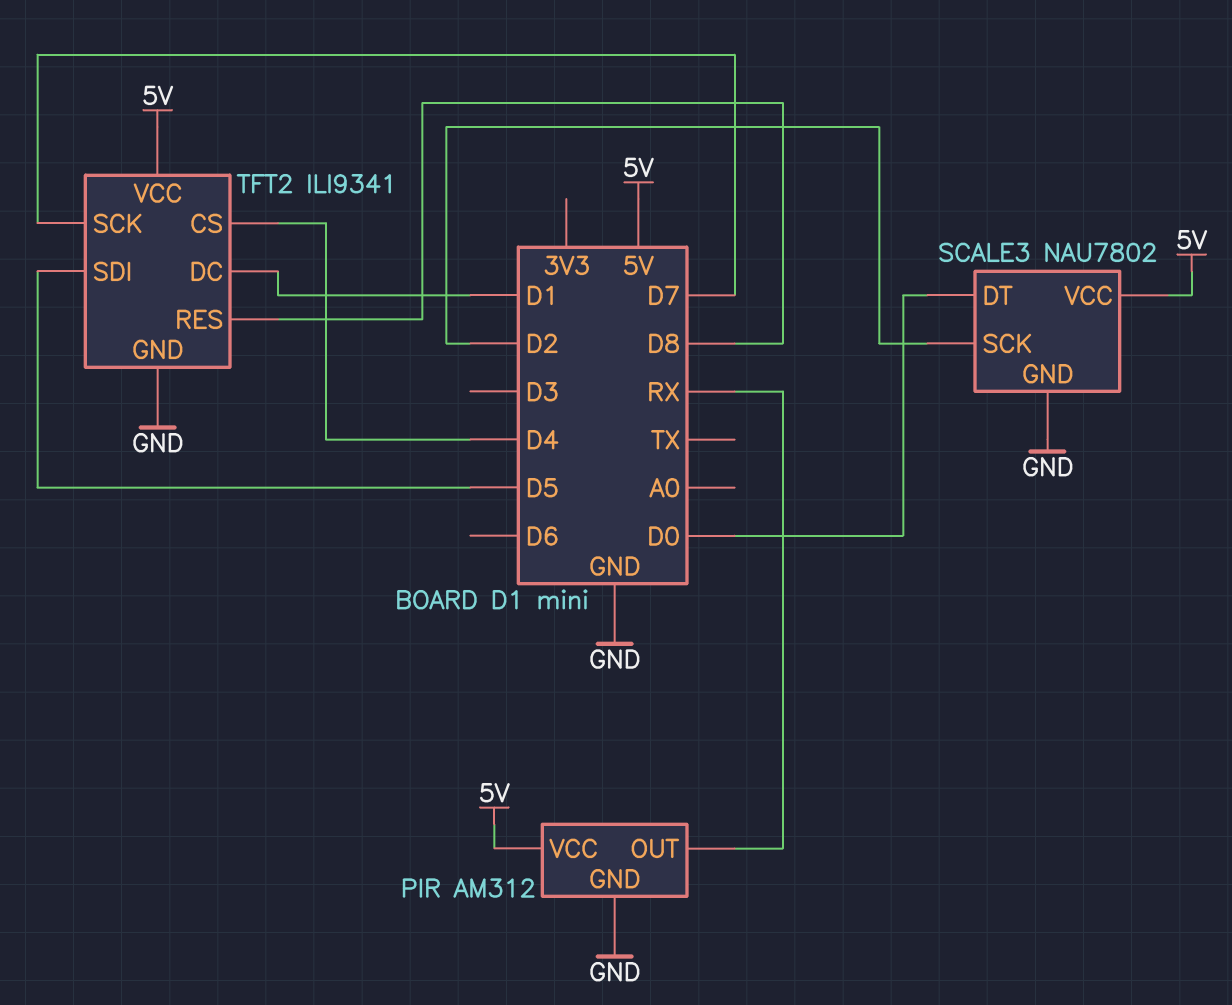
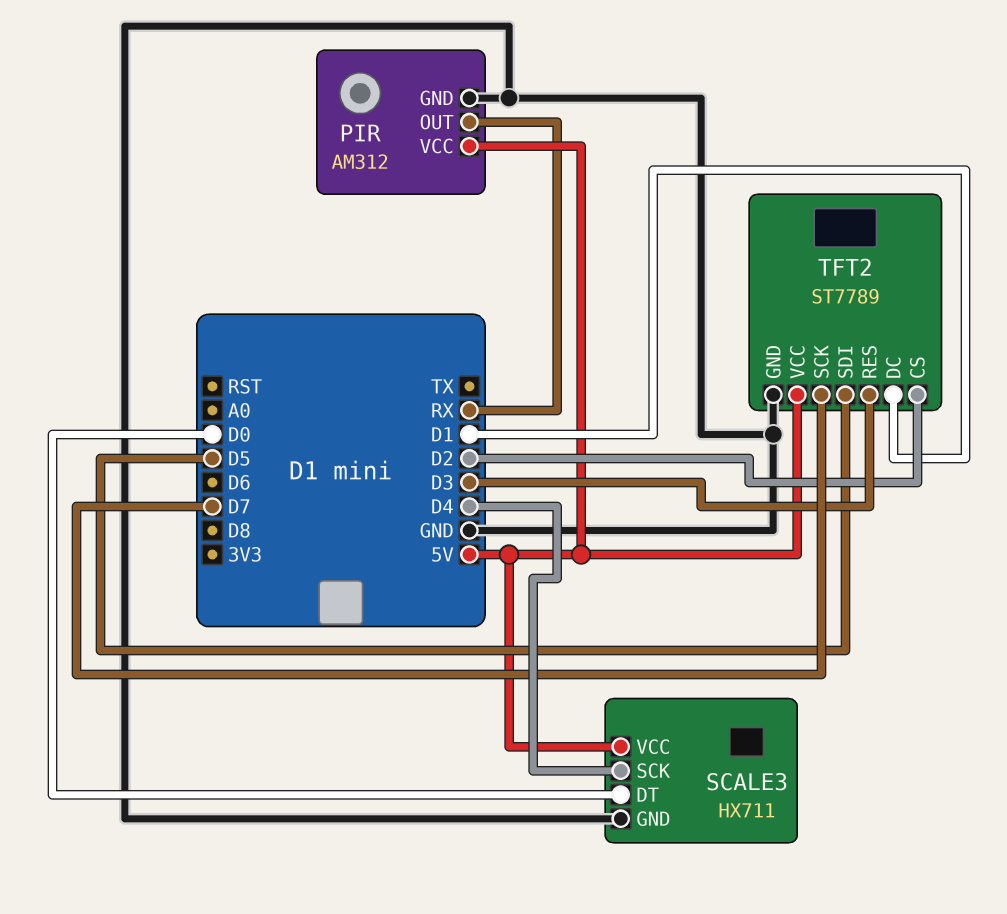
SCALE3: NAU7802 -> HX711
SCALE3 pin SCK: D2 -> D4
TFT2: ILI9341 -> ST7789
TFT2 pin CS: D4 -> D2
TFT2 pin RES: D8 -> D3

